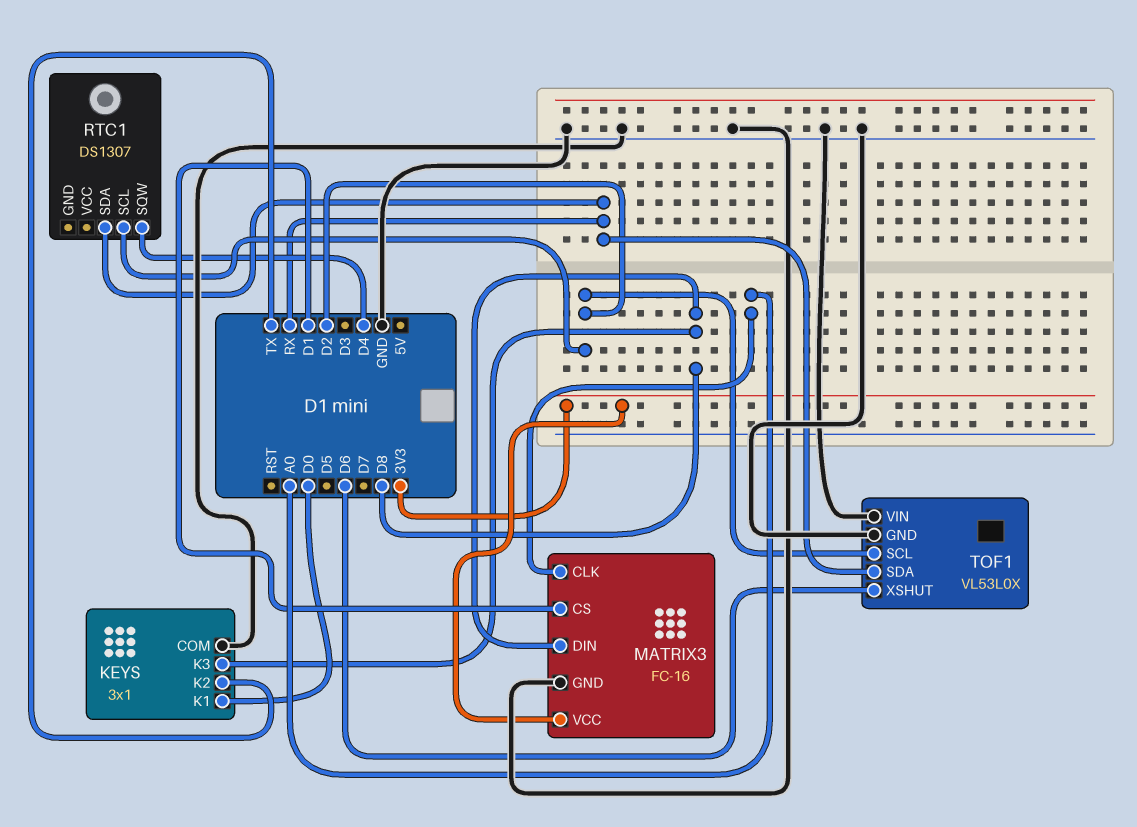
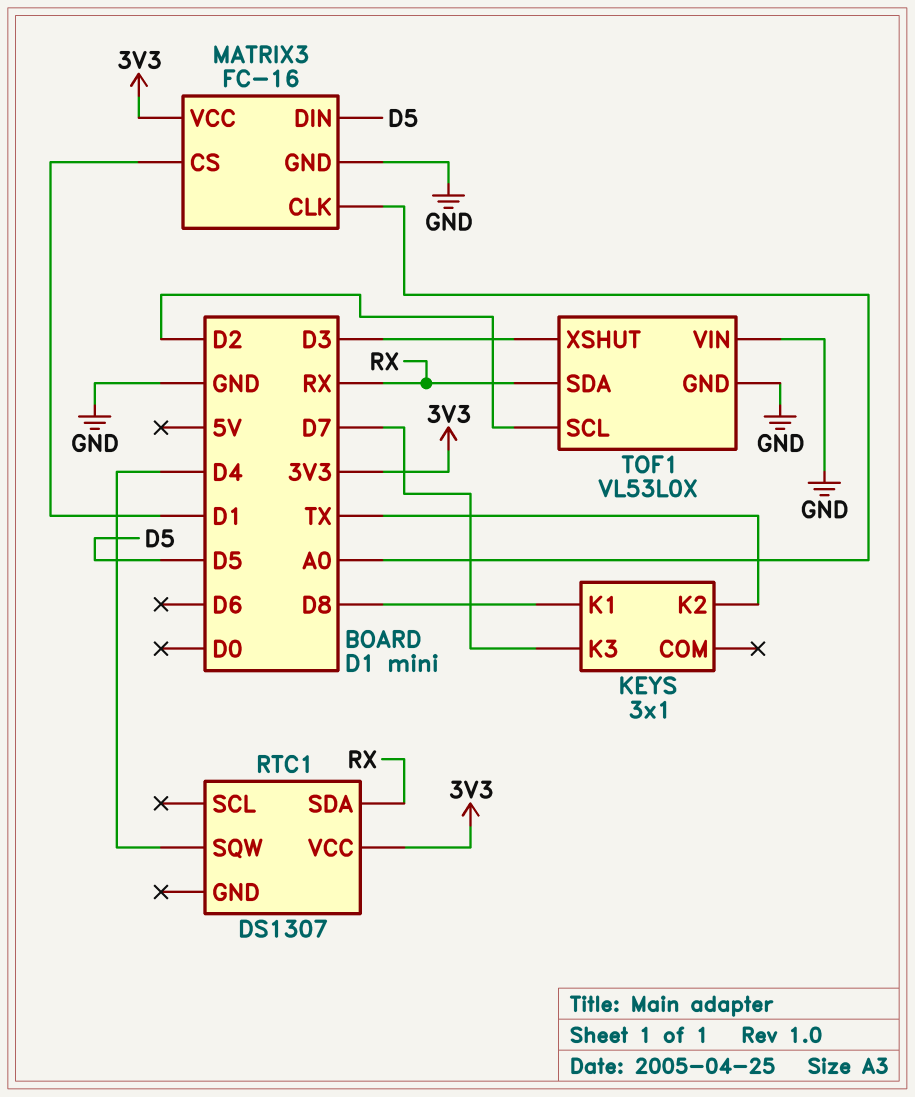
KEYS pin COM: GND -> none
KEYS pin K1: D0 -> D8
KEYS pin K3: D8 -> D7
MATRIX3 pin DIN: D8 -> D5
RTC1 pin SCL: D2 -> none
RTC1 pin VCC: none -> 3V3
TOF1 pin XSHUT: D6 -> D3

